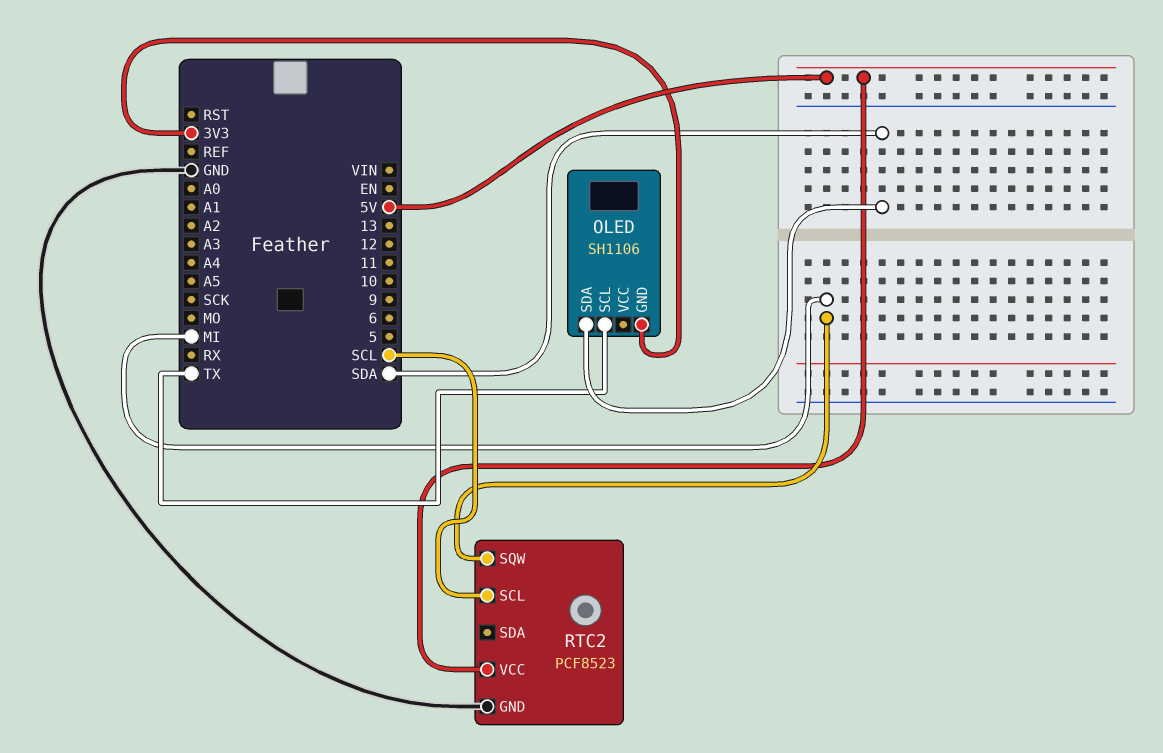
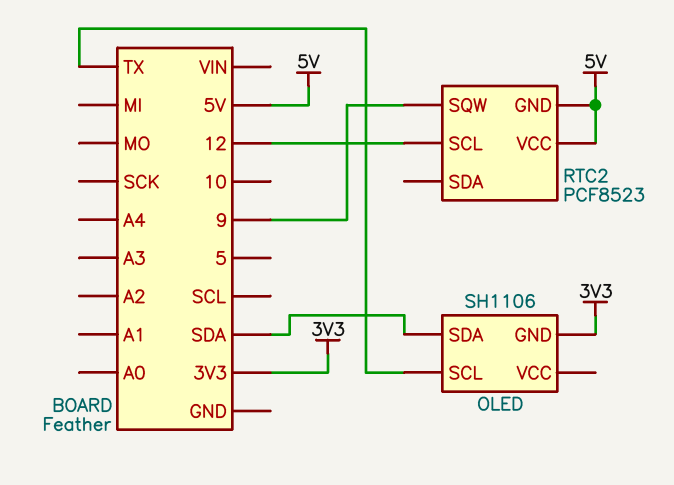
RTC2 pin GND: GND -> 5V
RTC2 pin SCL: SCL -> 12
RTC2 pin SQW: MI -> 9

